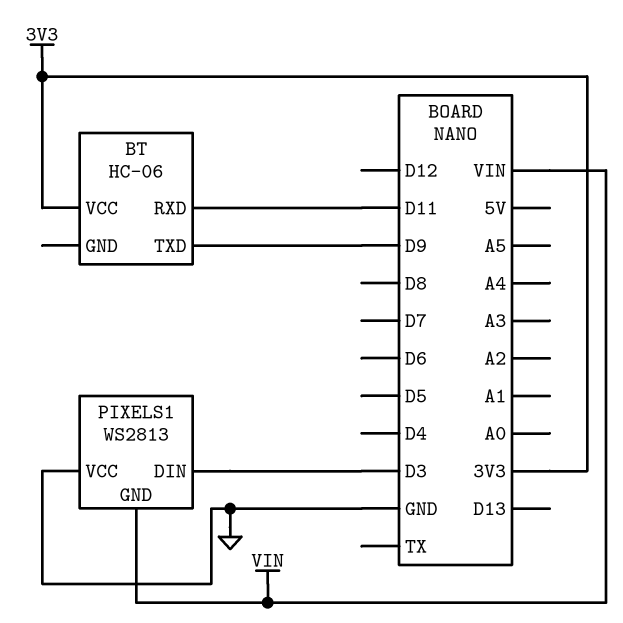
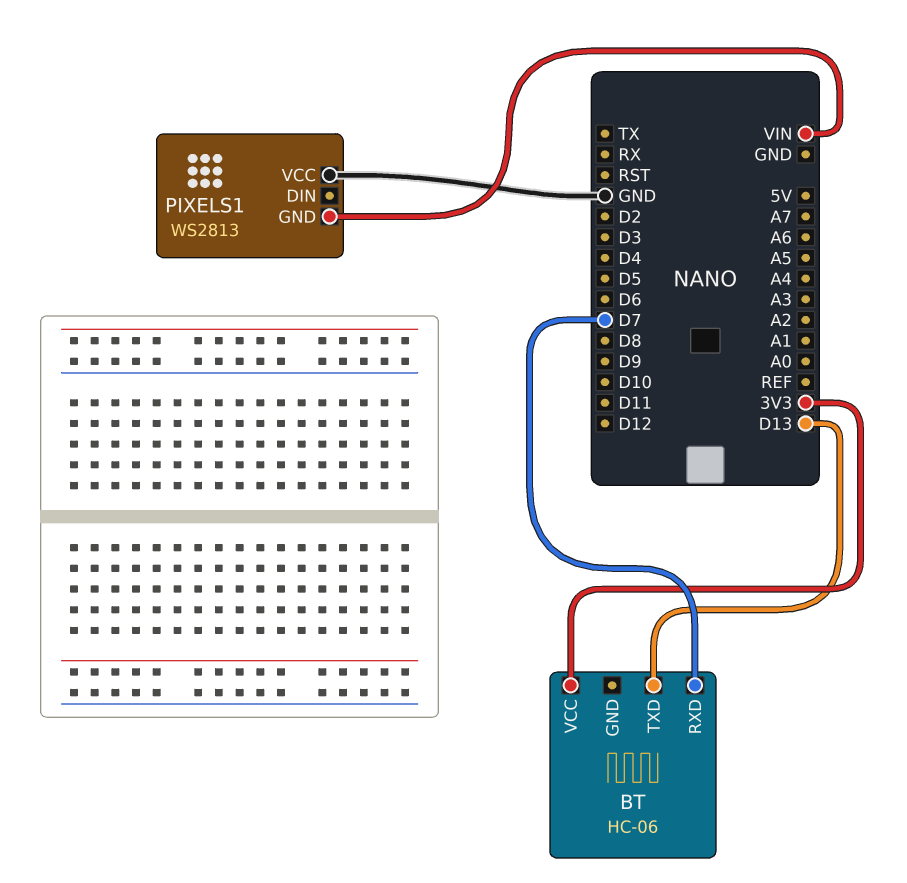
BT pin RXD: D11 -> D7
BT pin TXD: D9 -> D13
PIXELS1 pin DIN: D3 -> none

